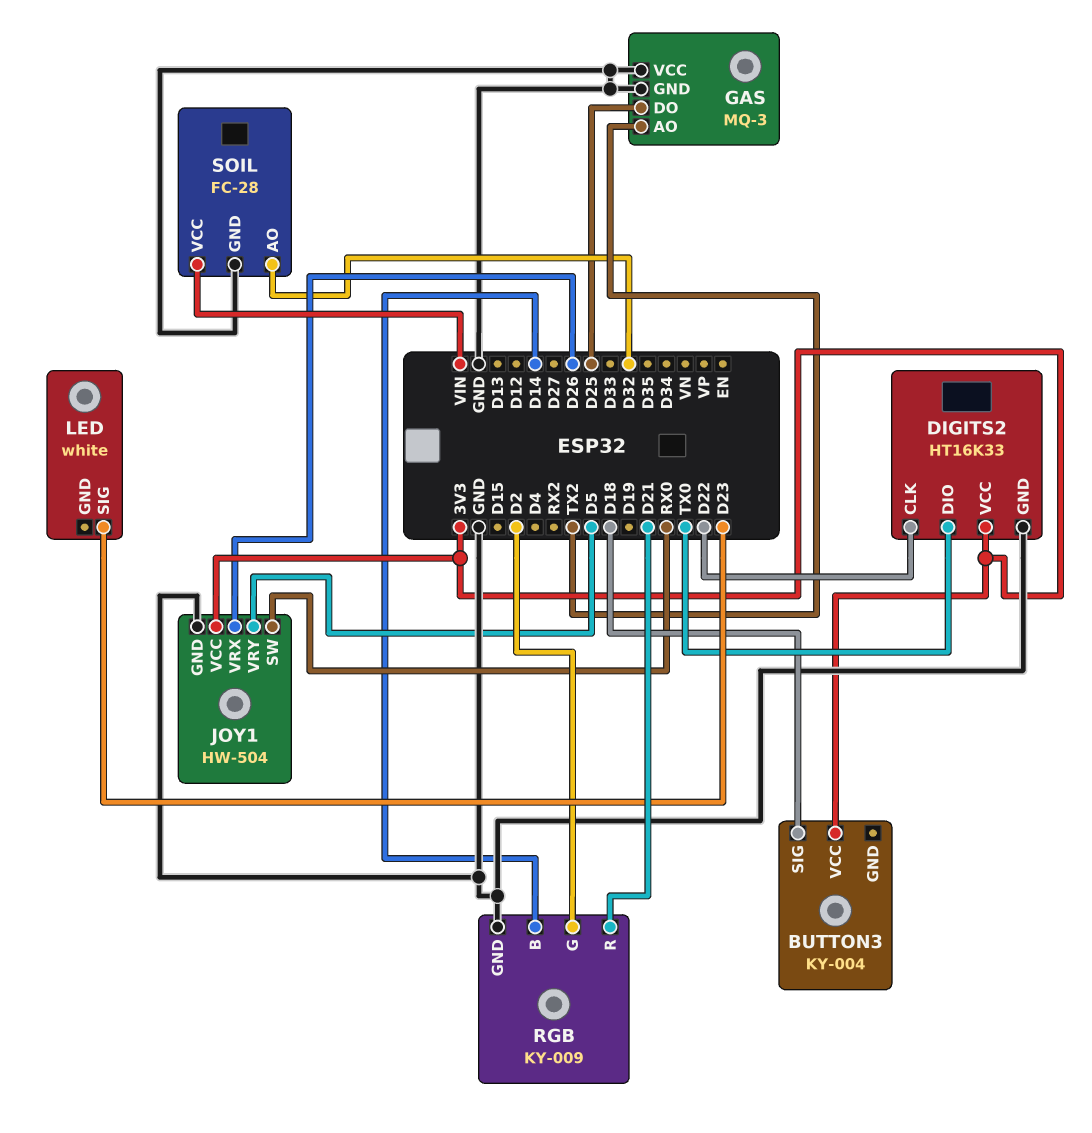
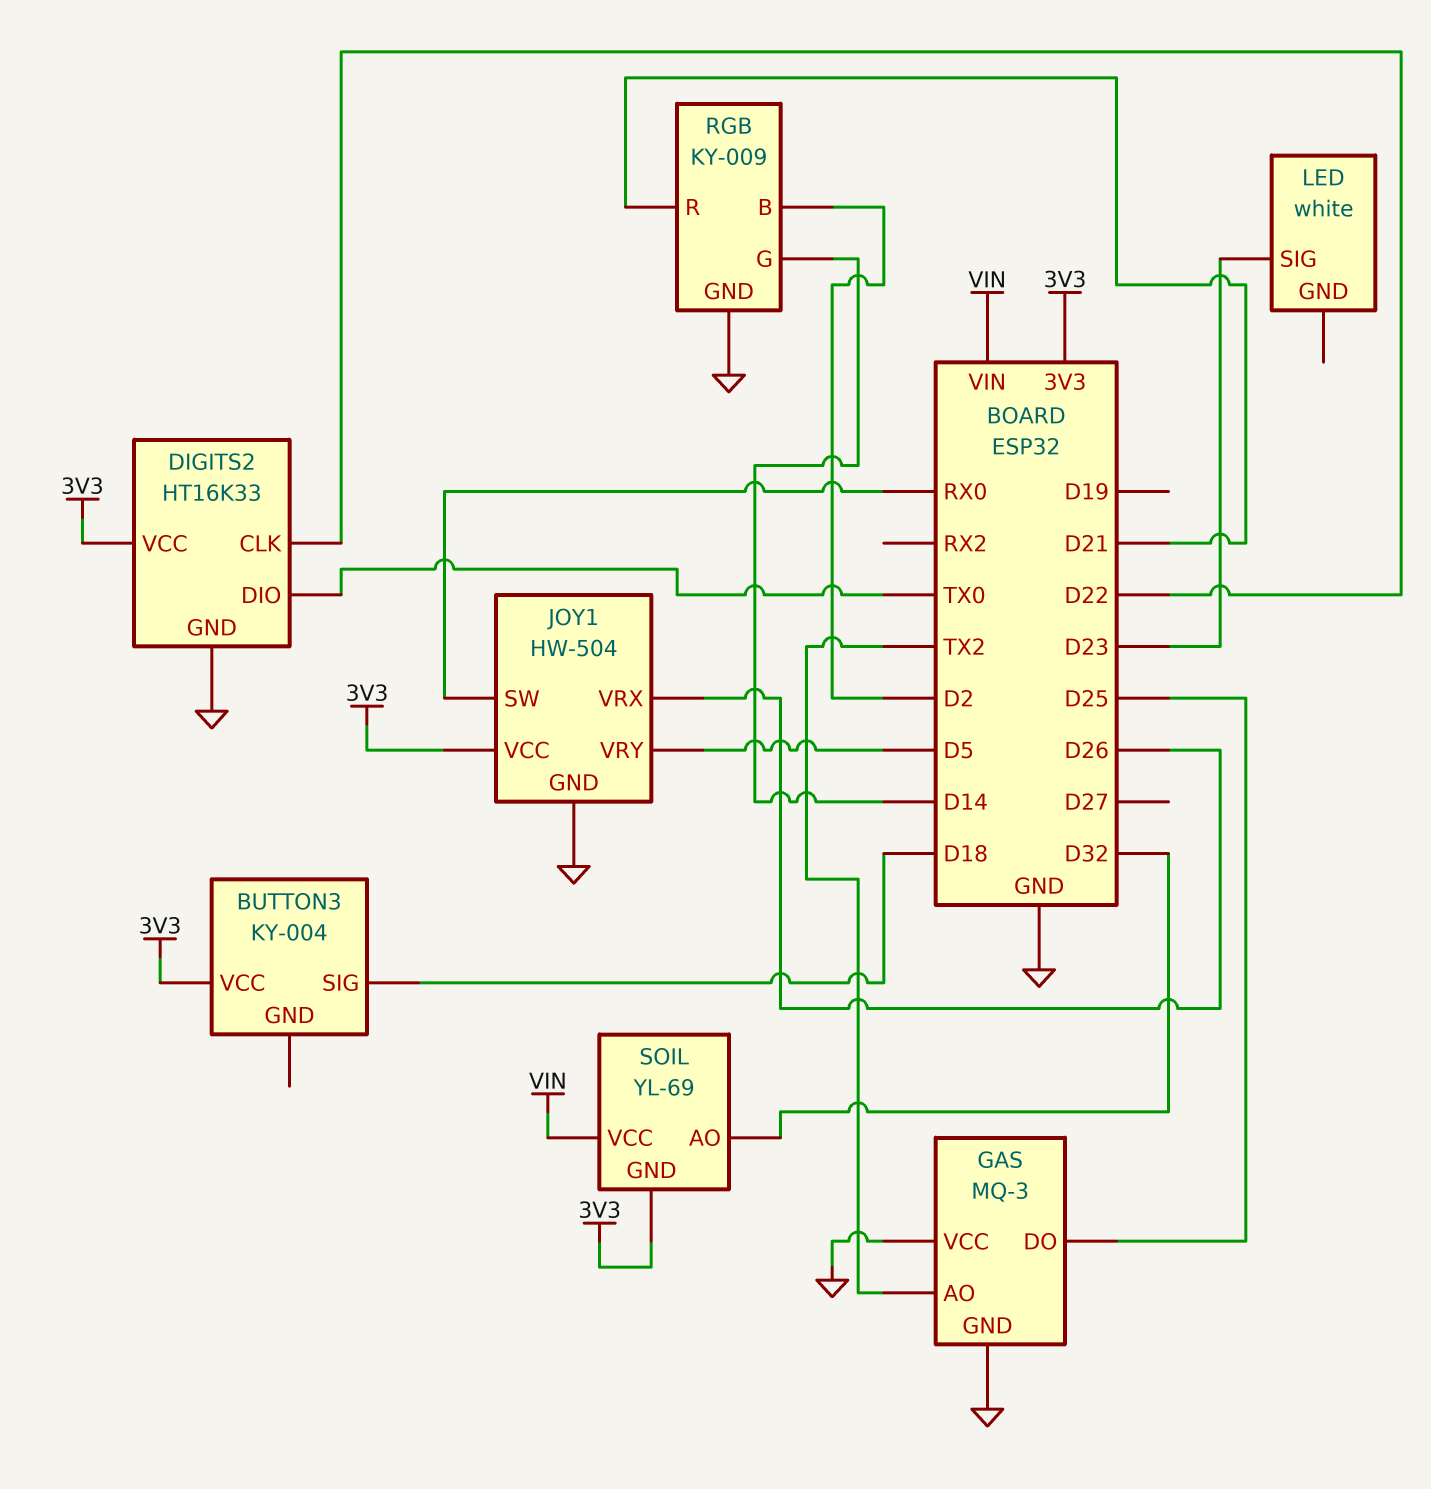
RGB pin B: D14 -> D2
RGB pin G: D2 -> D14
SOIL: FC-28 -> YL-69
SOIL pin GND: GND -> 3V3

